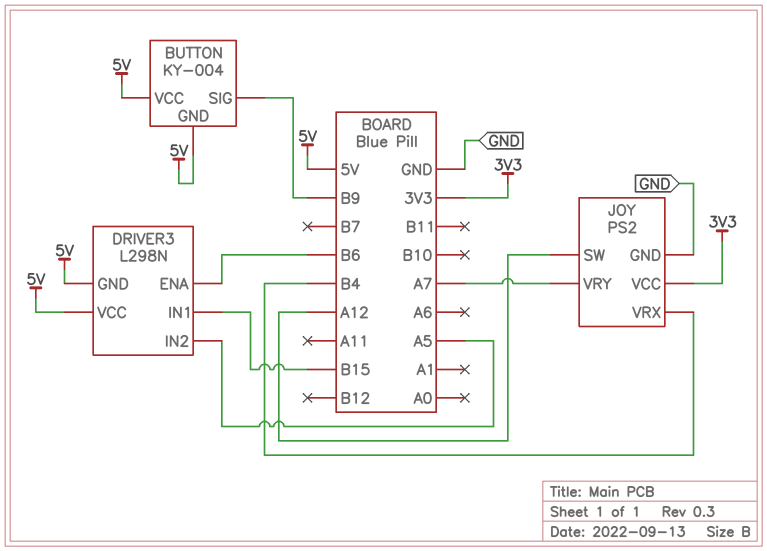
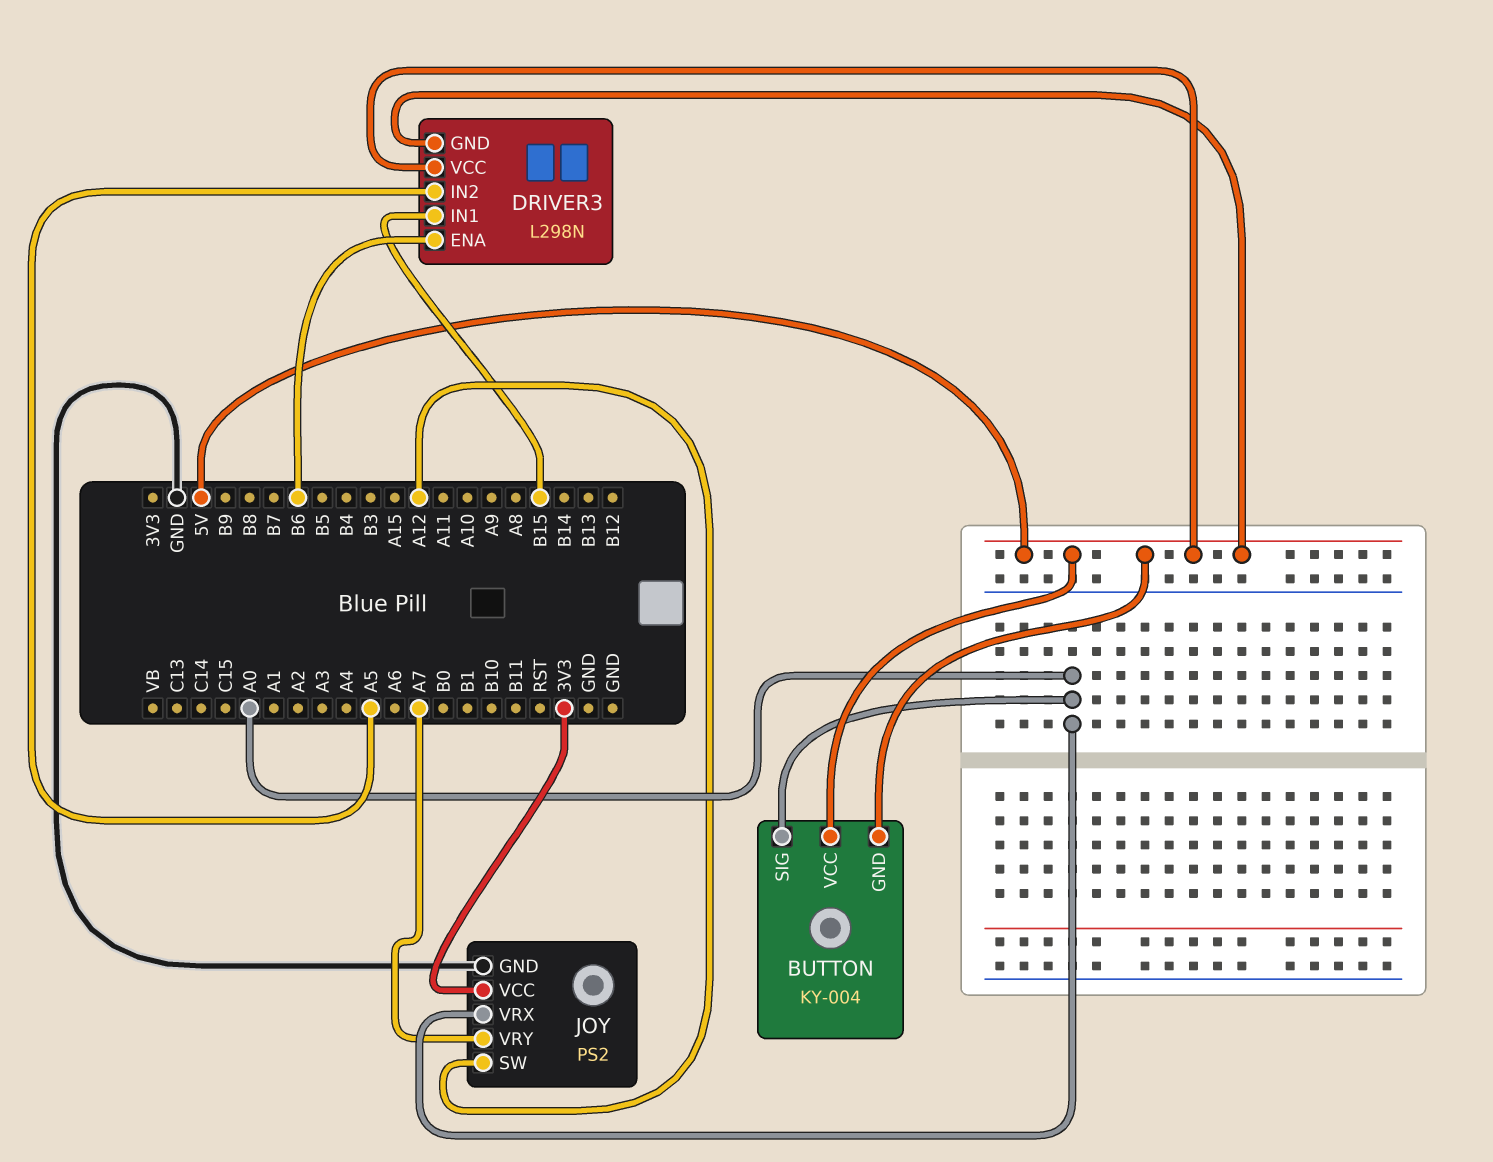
BUTTON pin SIG: B9 -> A0
JOY pin VRX: B4 -> A0

